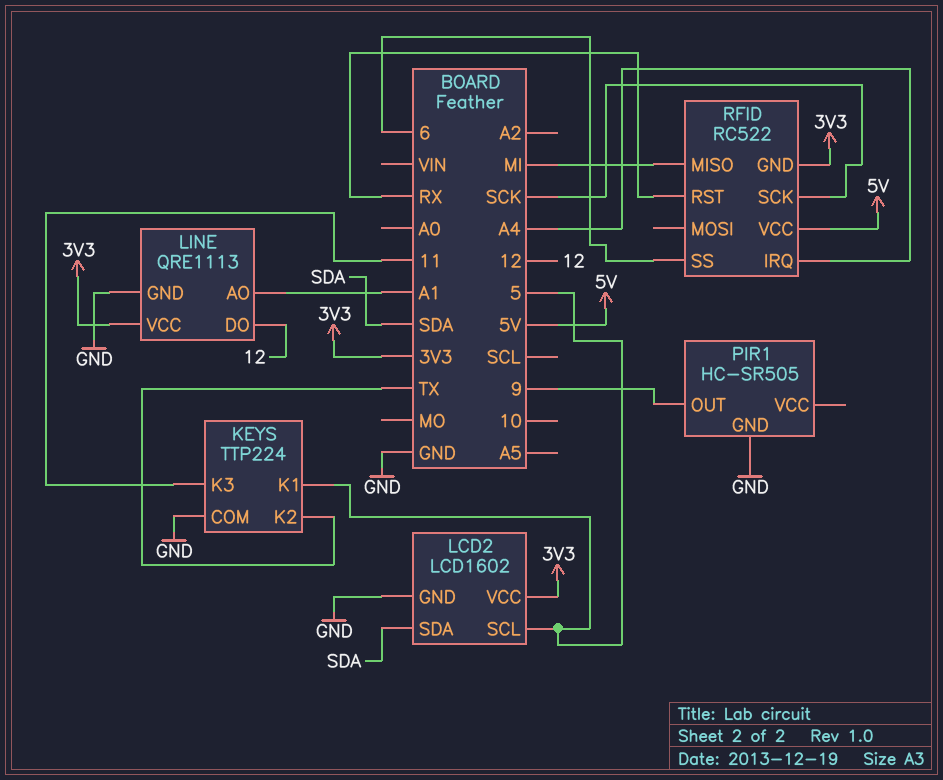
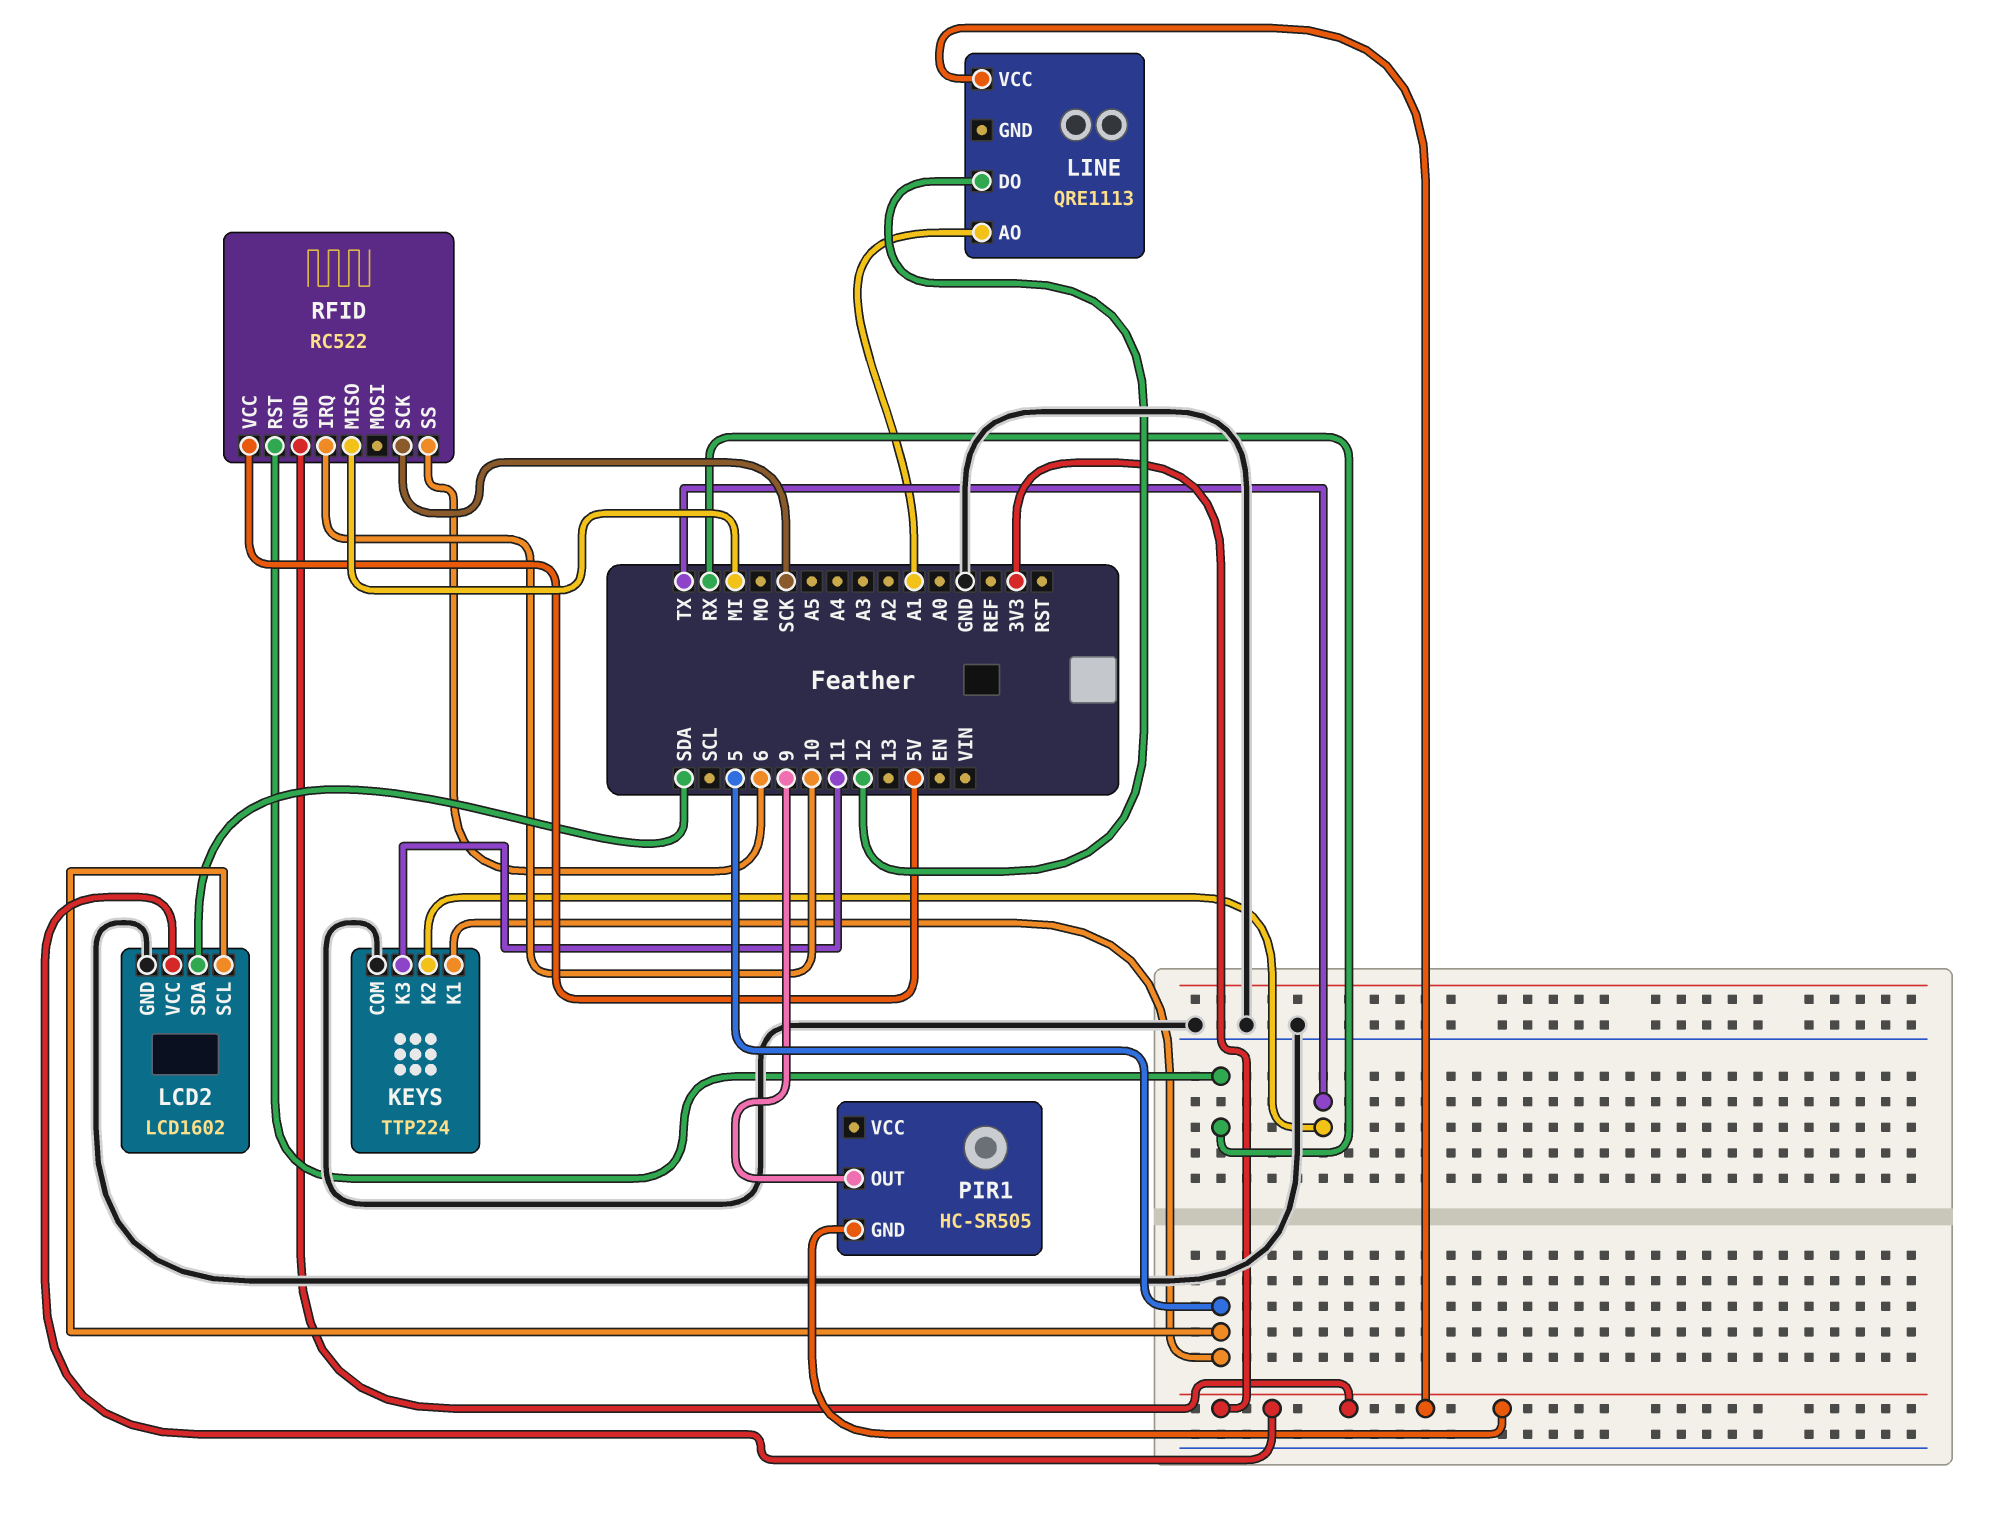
LINE pin GND: GND -> none
PIR1 pin GND: GND -> 3V3
RFID pin IRQ: A4 -> 10

